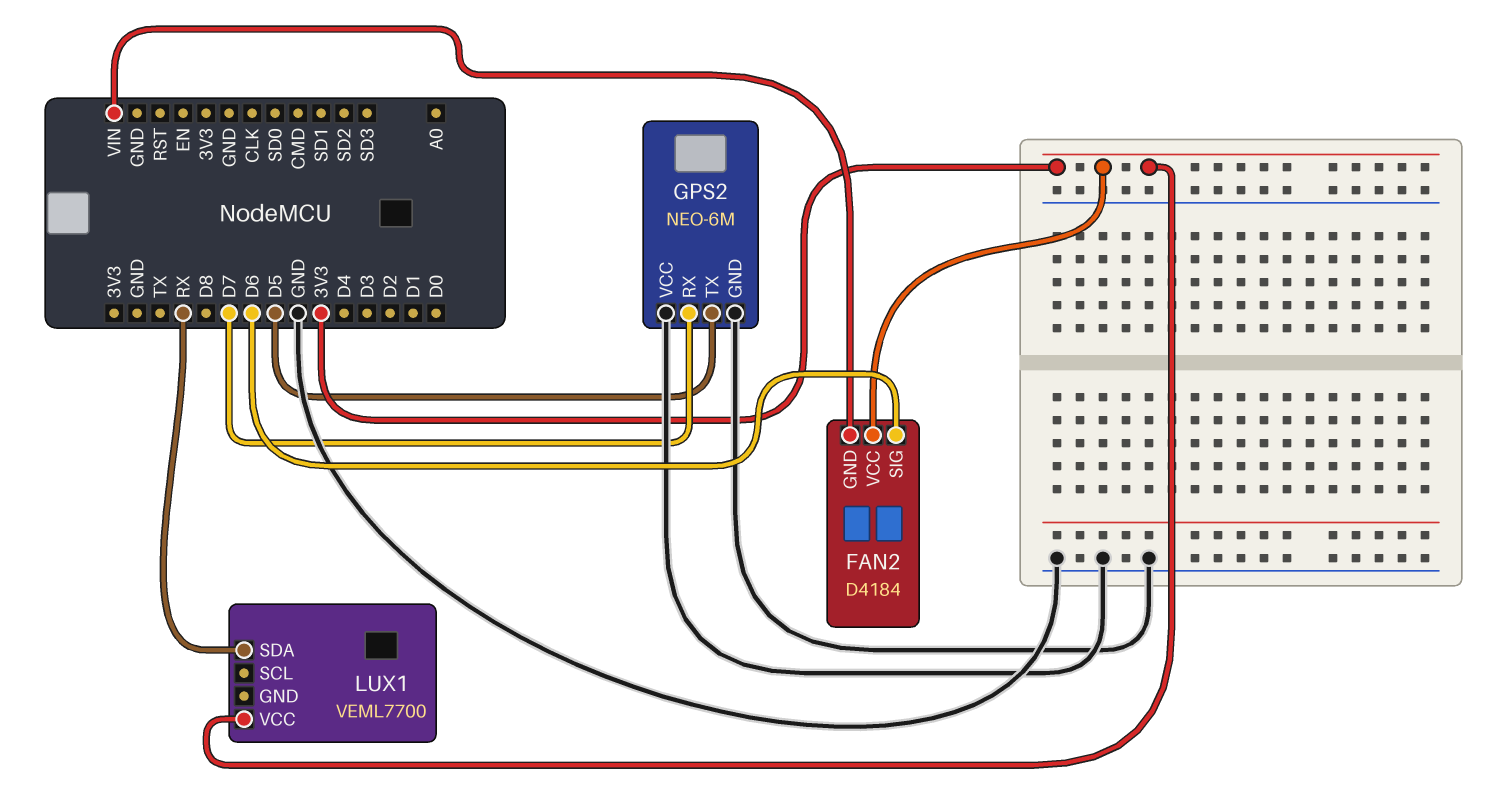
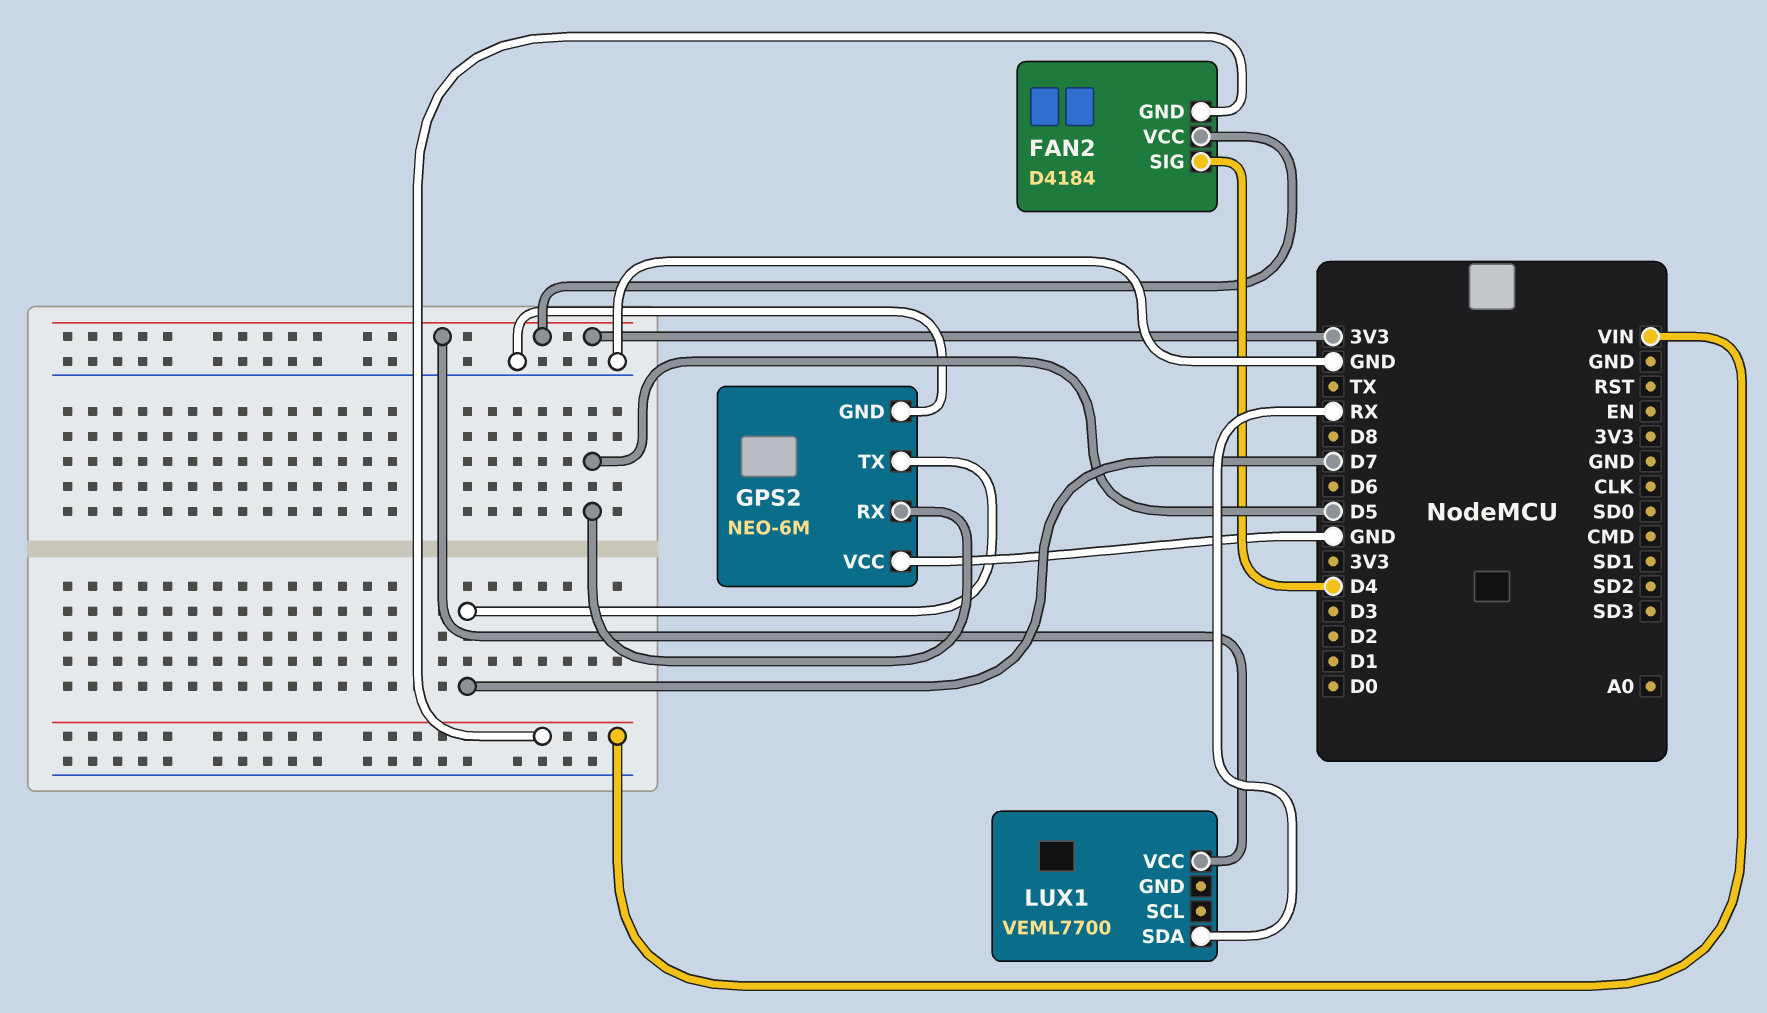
FAN2 pin SIG: D6 -> D4
GPS2 pin RX: D7 -> D5
GPS2 pin TX: D5 -> D7

